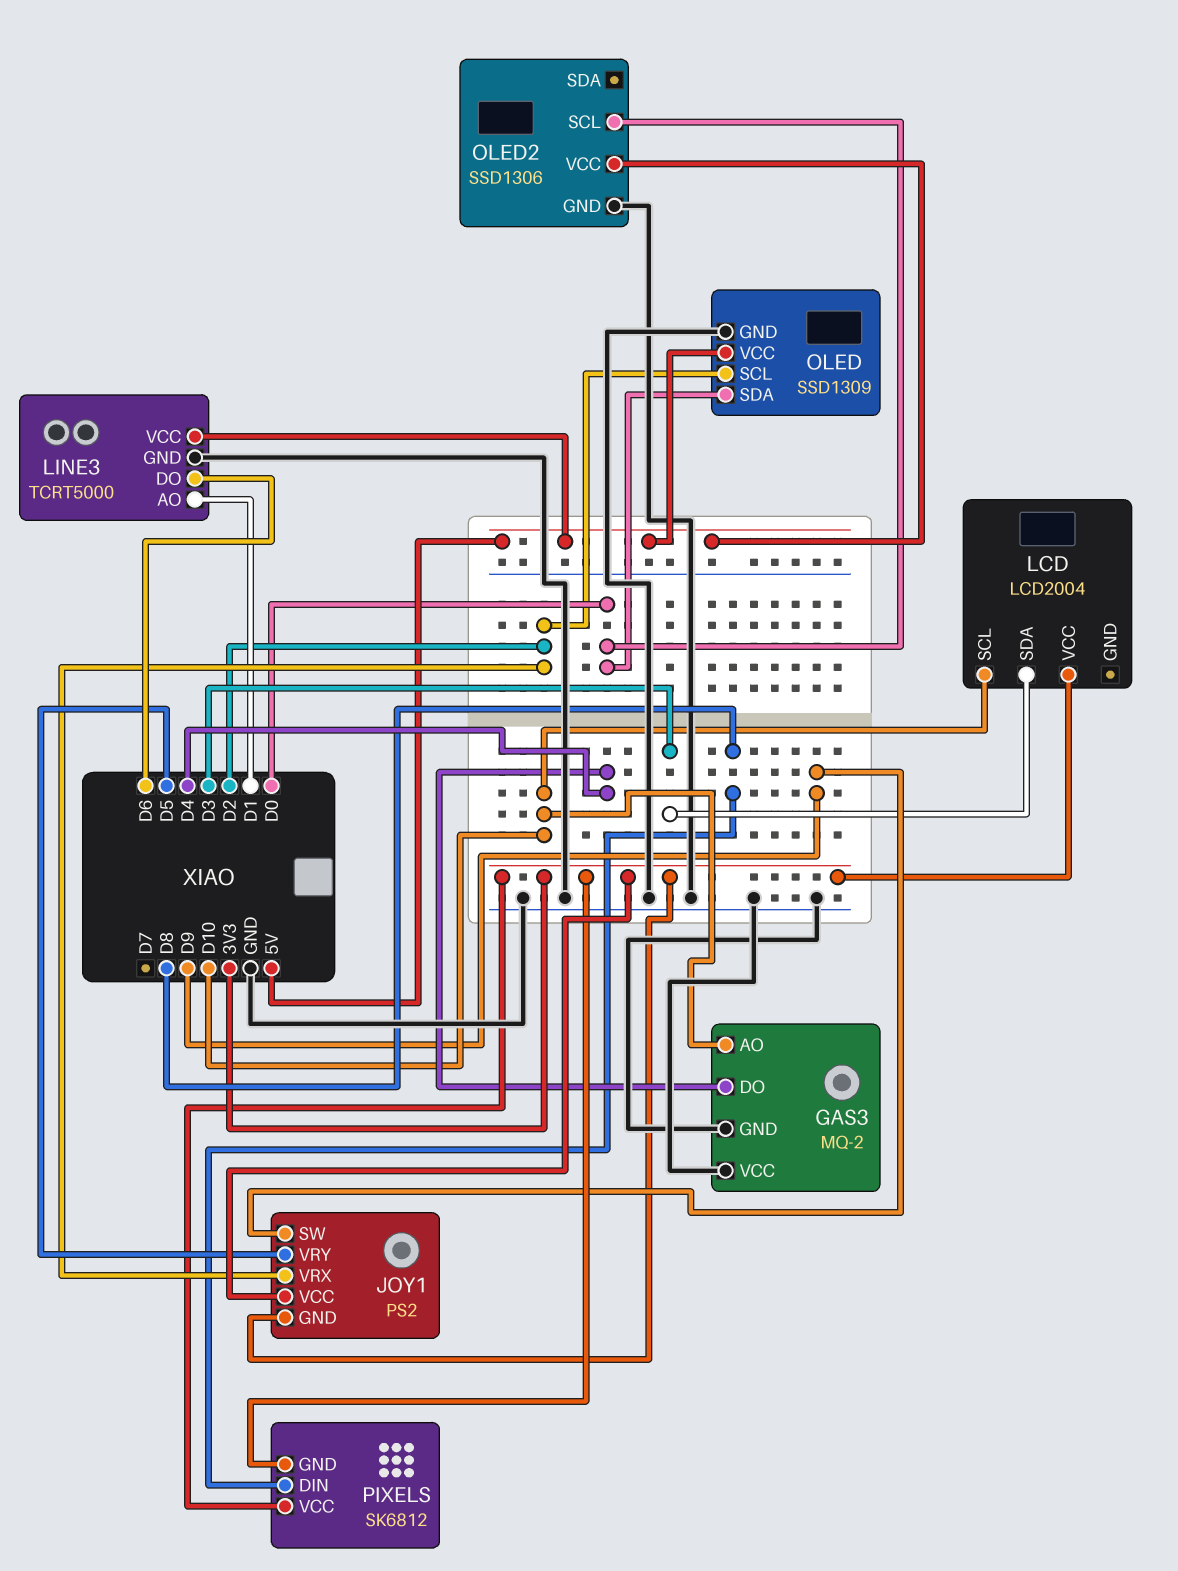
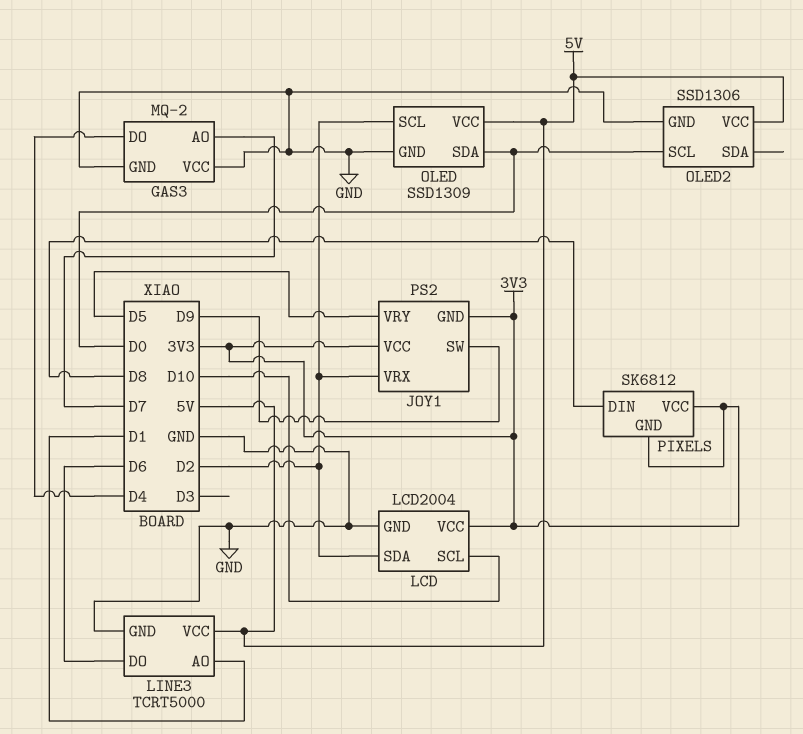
GAS3 pin AO: D10 -> D7
LCD pin GND: none -> GND
LCD pin SDA: D3 -> D2

